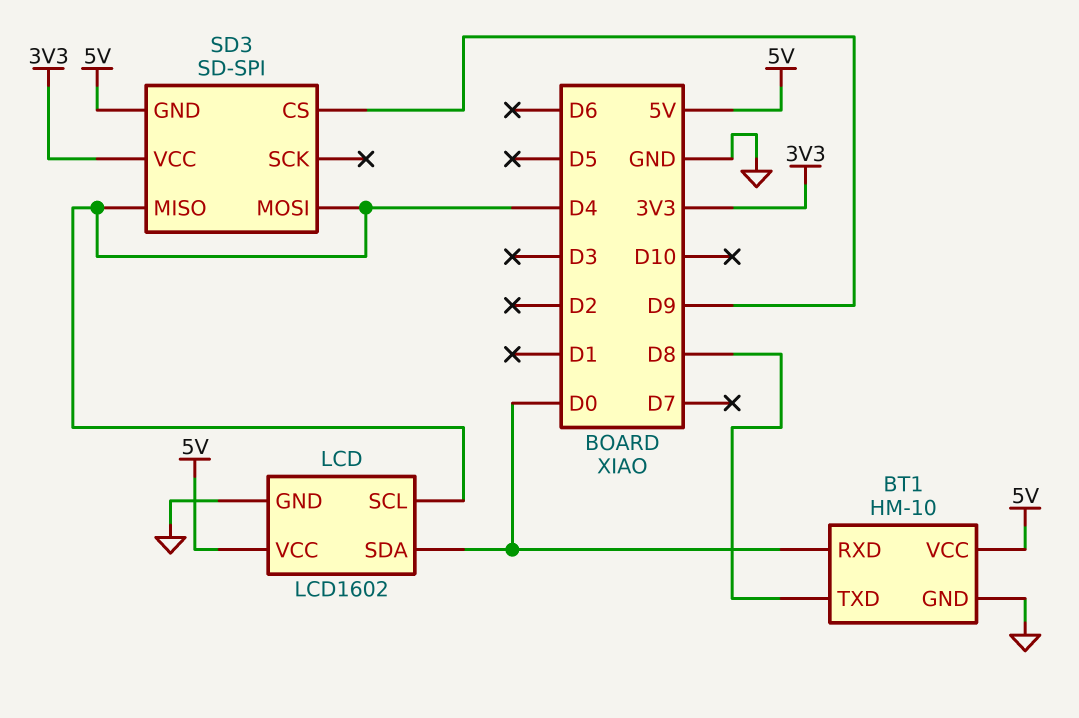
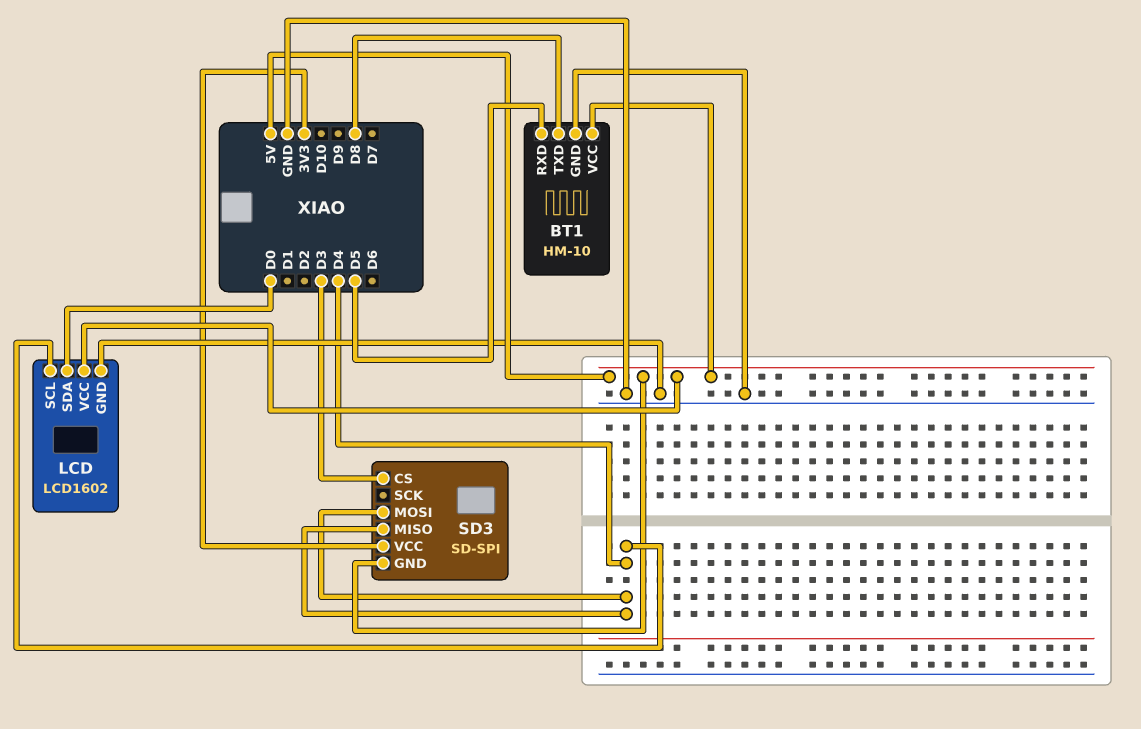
BT1 pin RXD: D0 -> D5
SD3 pin CS: D9 -> D3

